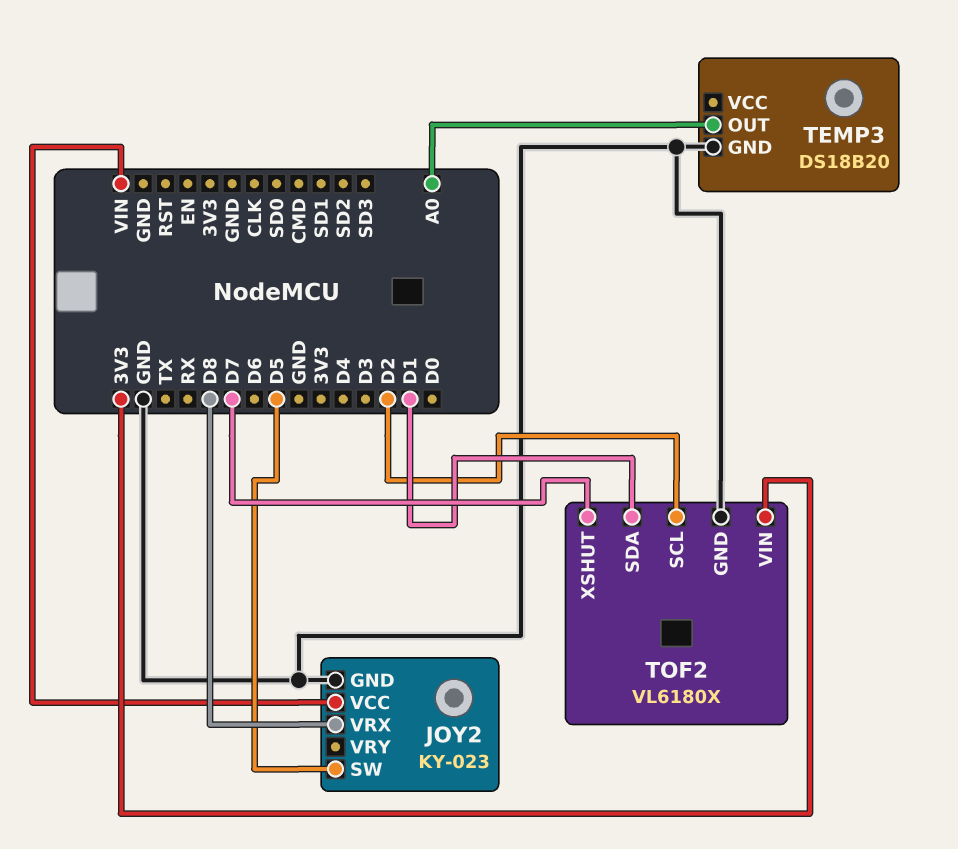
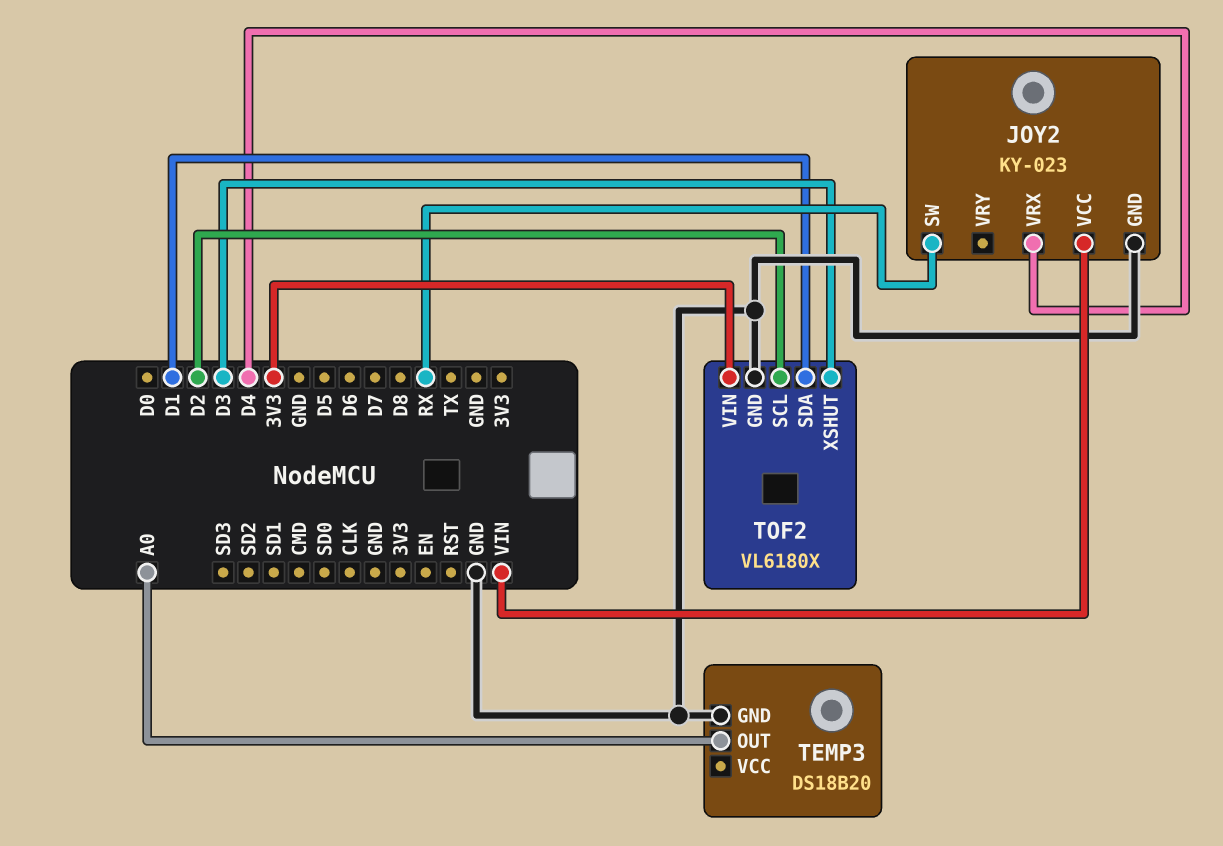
JOY2 pin SW: D5 -> RX
JOY2 pin VRX: D8 -> D4
TOF2 pin XSHUT: D7 -> D3

